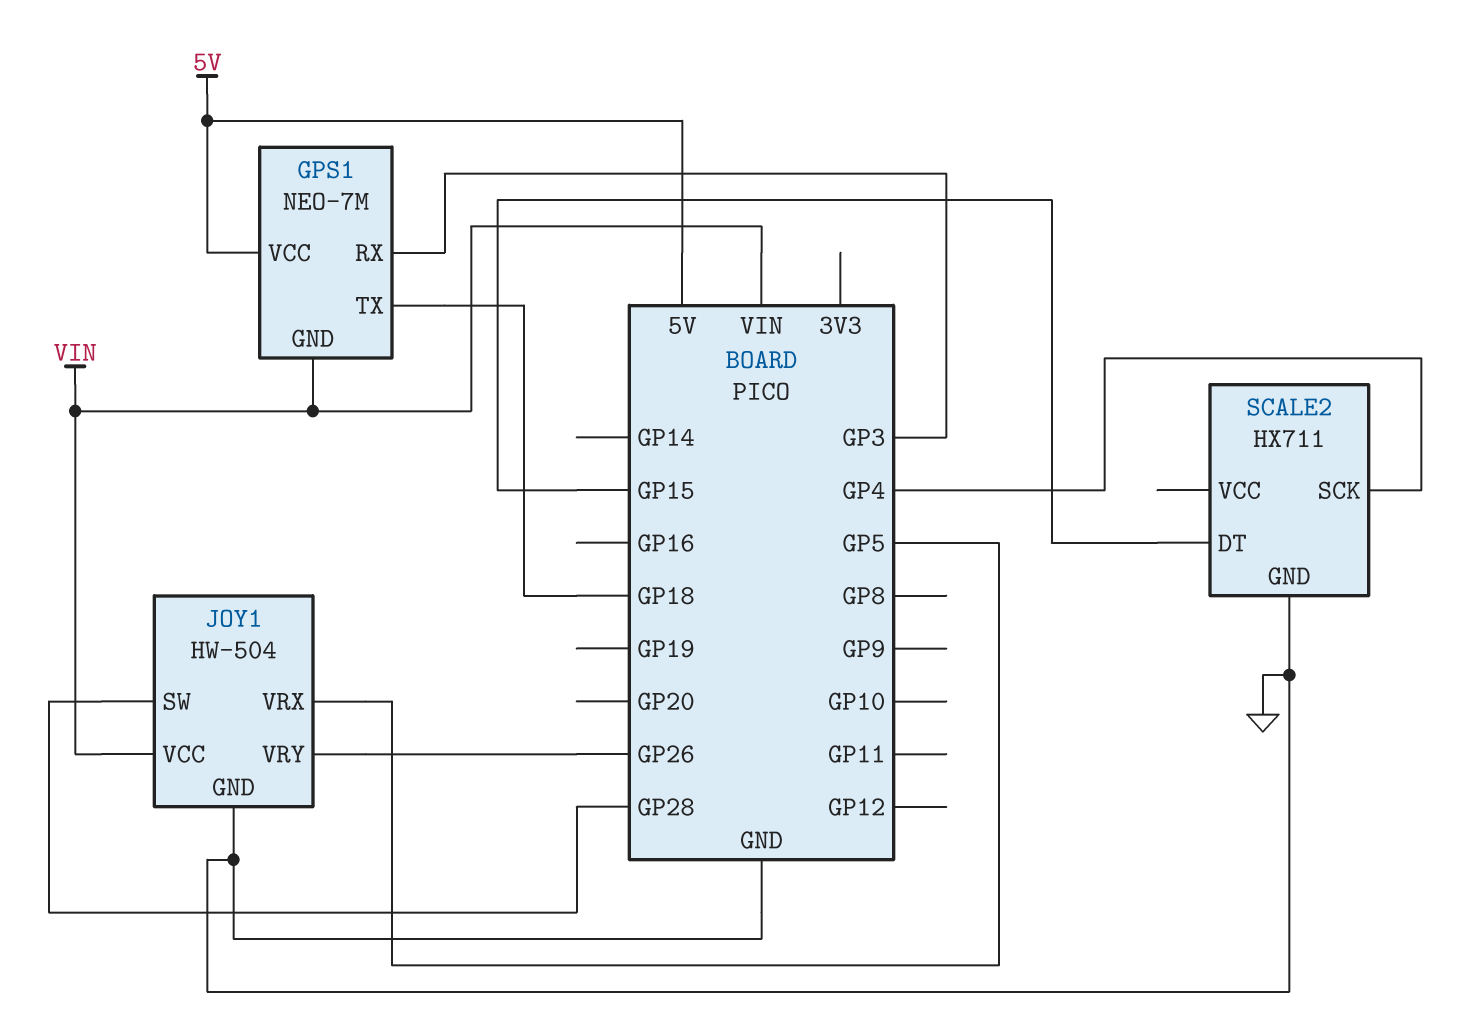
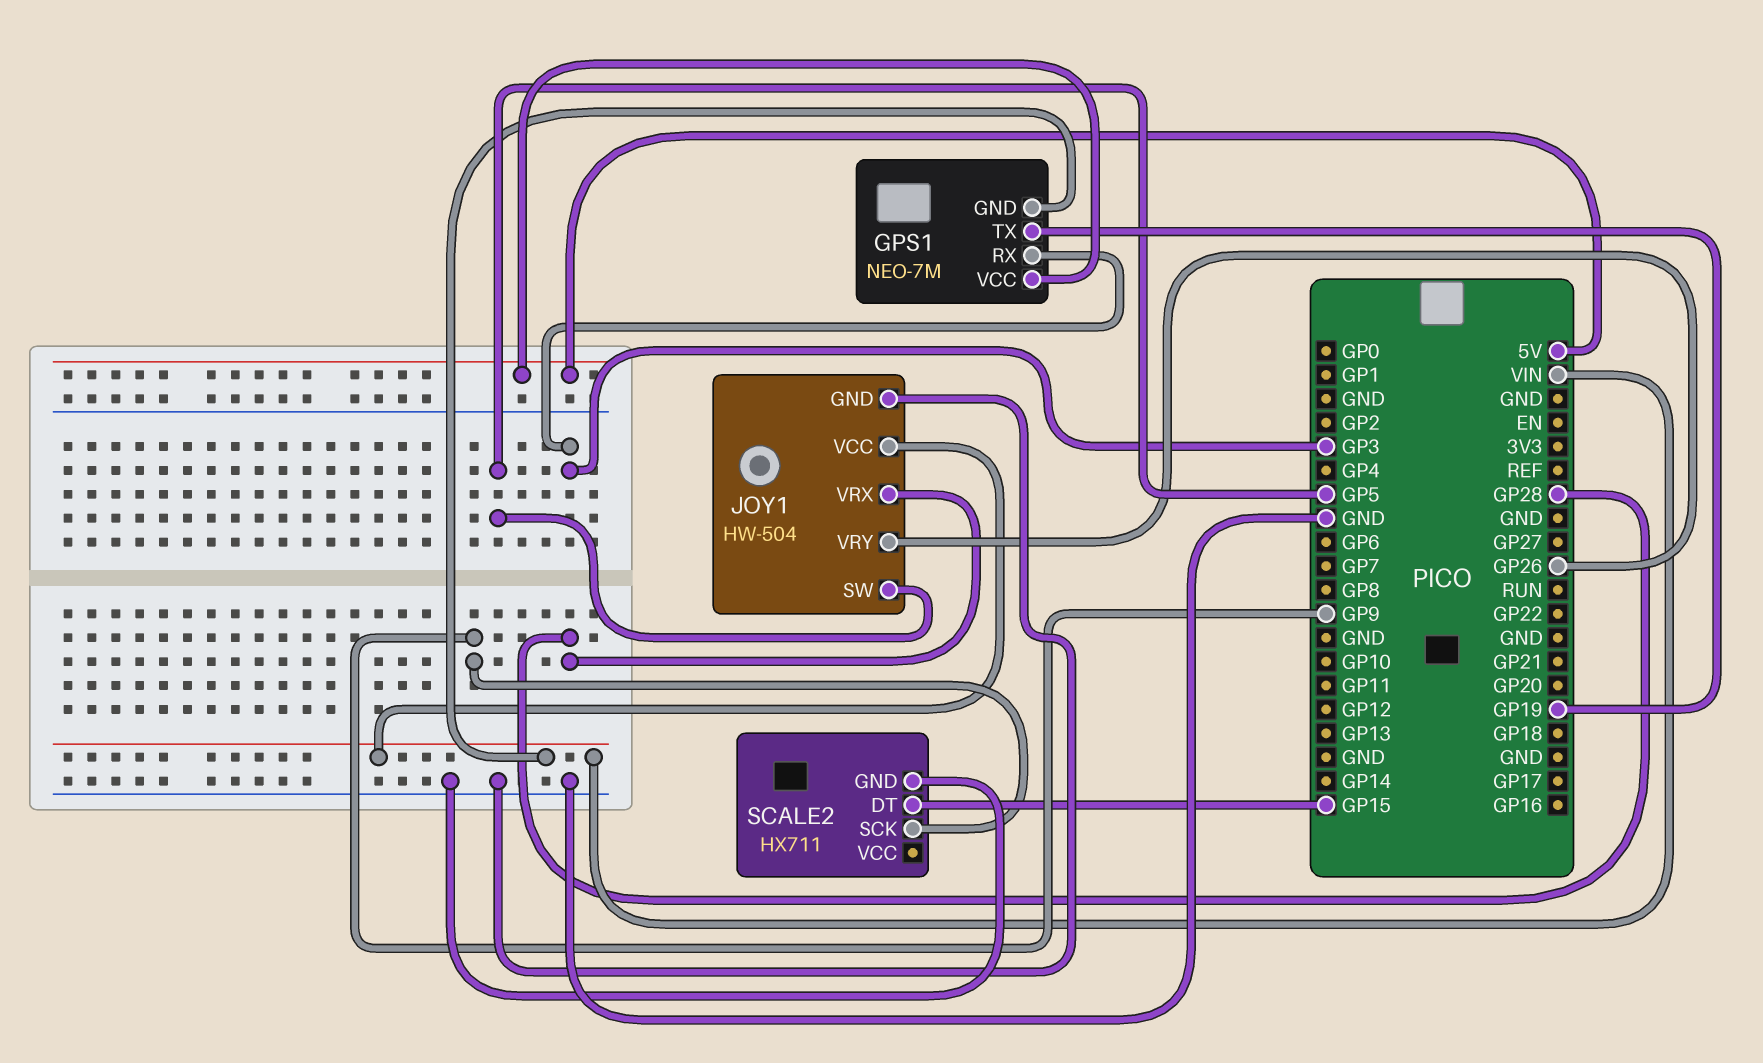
GPS1 pin TX: GP18 -> GP19
JOY1 pin SW: GP28 -> GP5
JOY1 pin VRX: GP5 -> GP28
SCALE2 pin SCK: GP4 -> GP9

